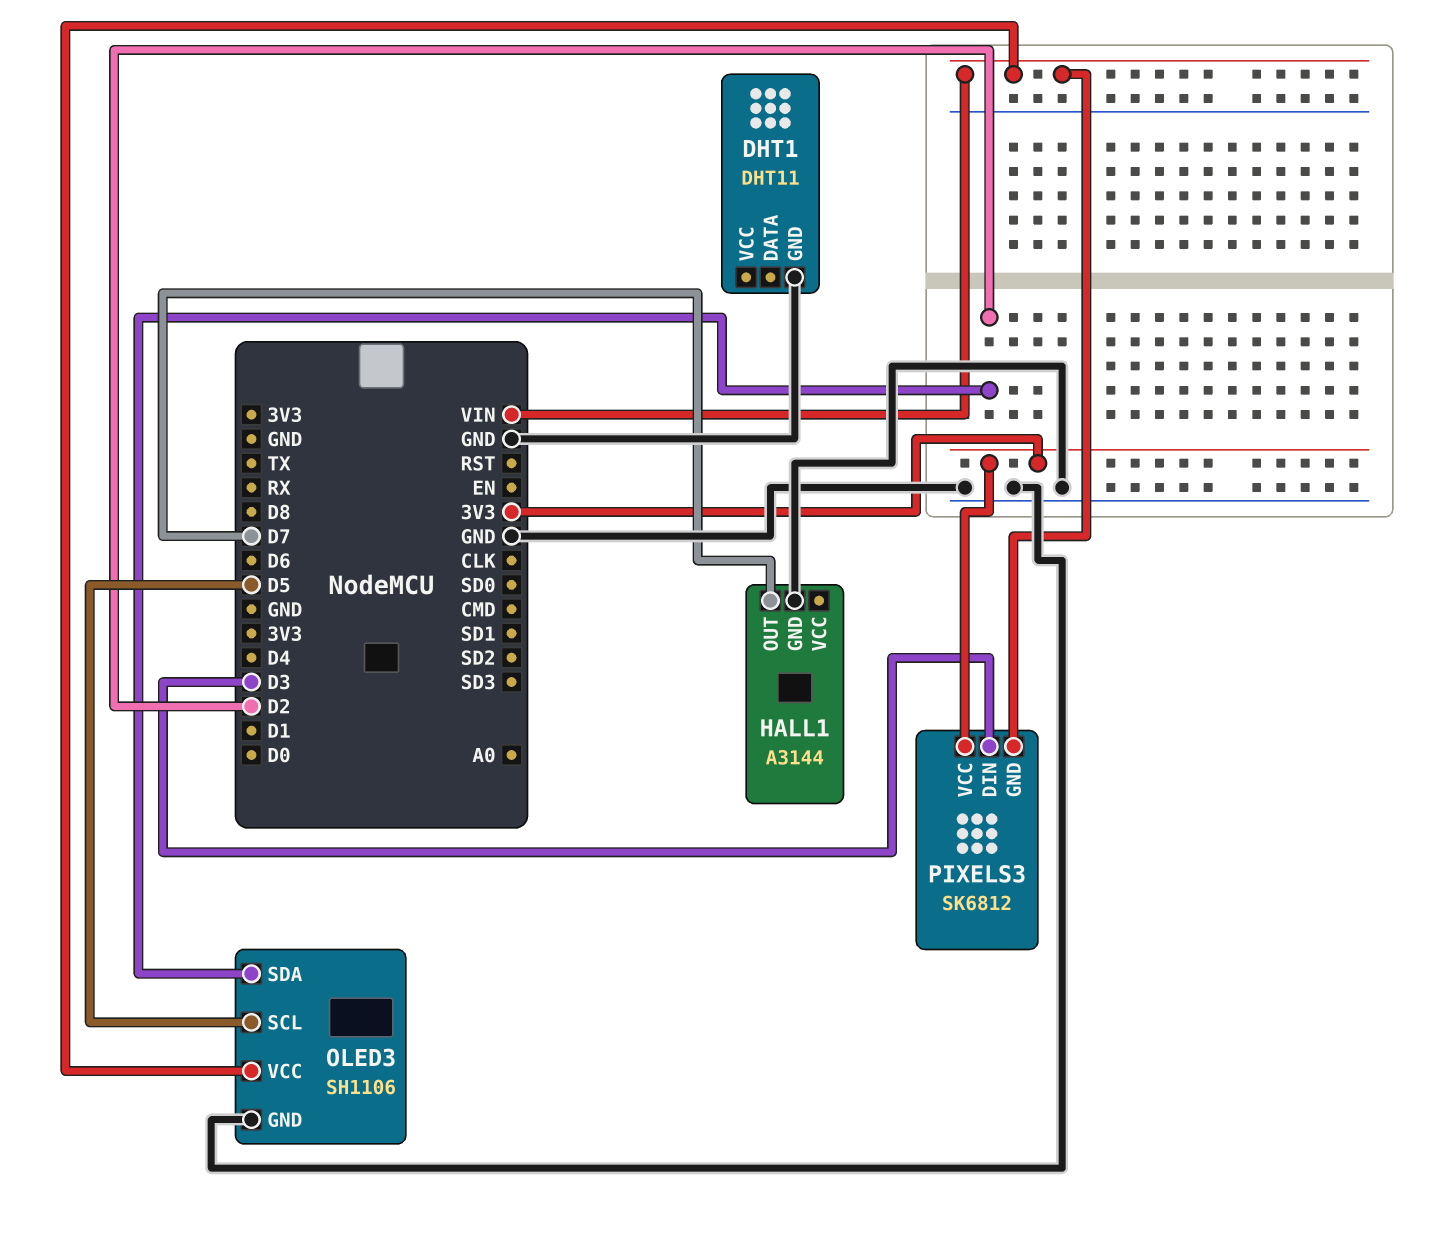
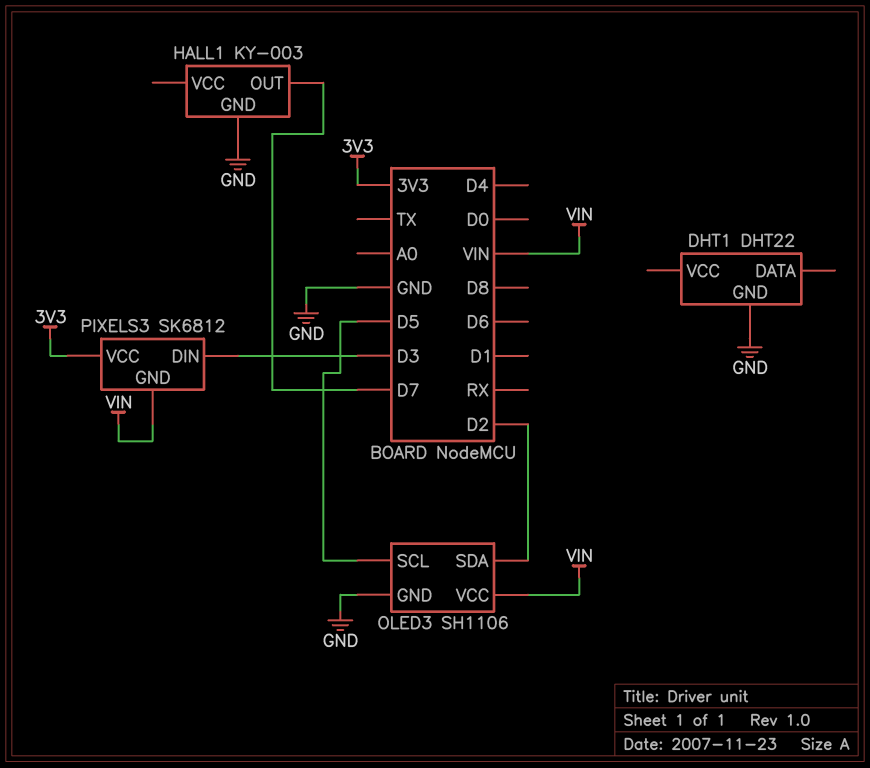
DHT1: DHT11 -> DHT22
HALL1: A3144 -> KY-003

